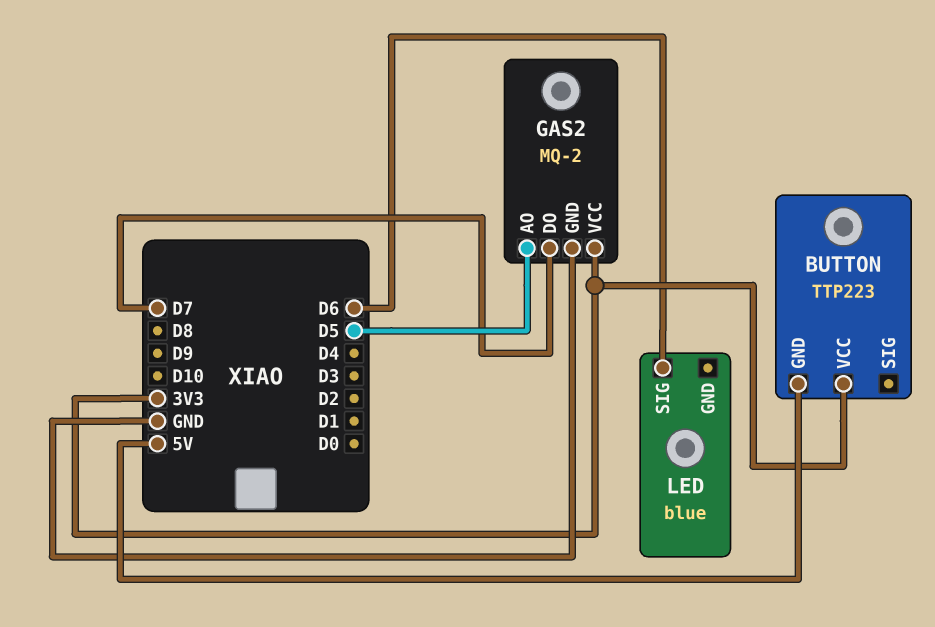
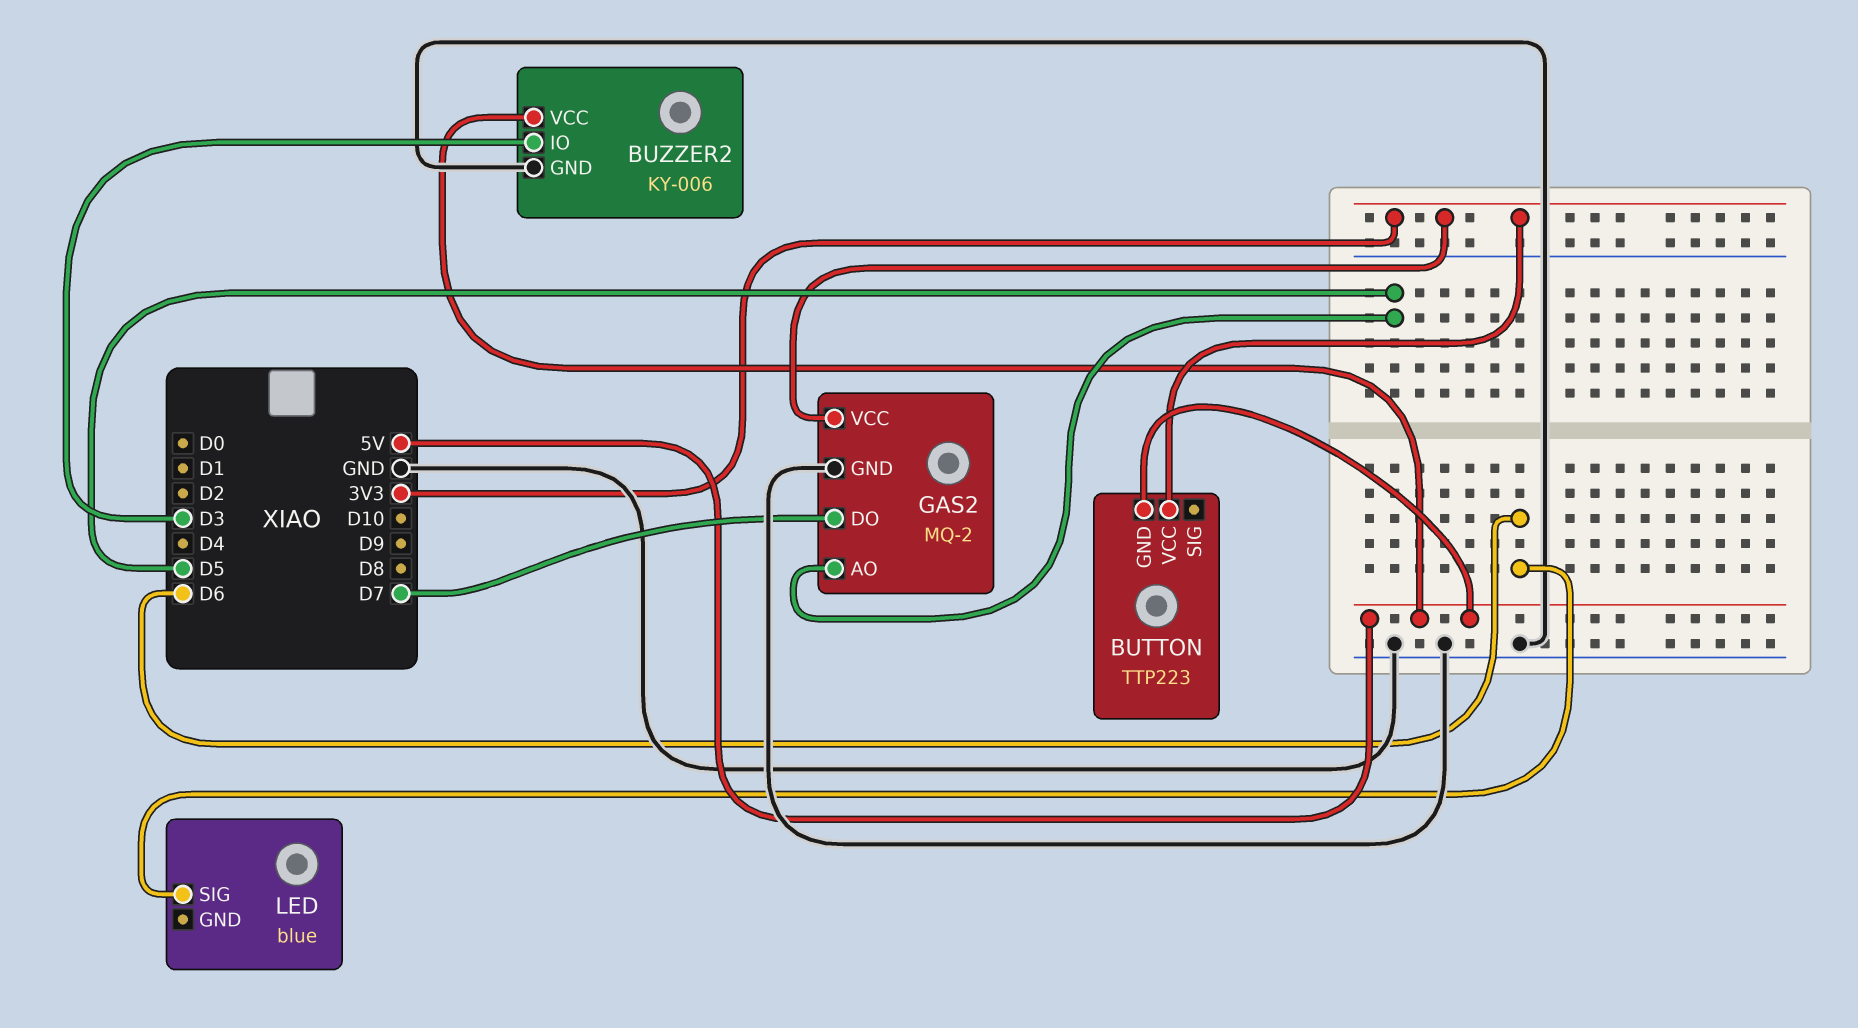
BUZZER2: none -> KY-006
BUZZER2 pin GND: none -> GND
BUZZER2 pin IO: none -> D3
BUZZER2 pin VCC: none -> 5V

